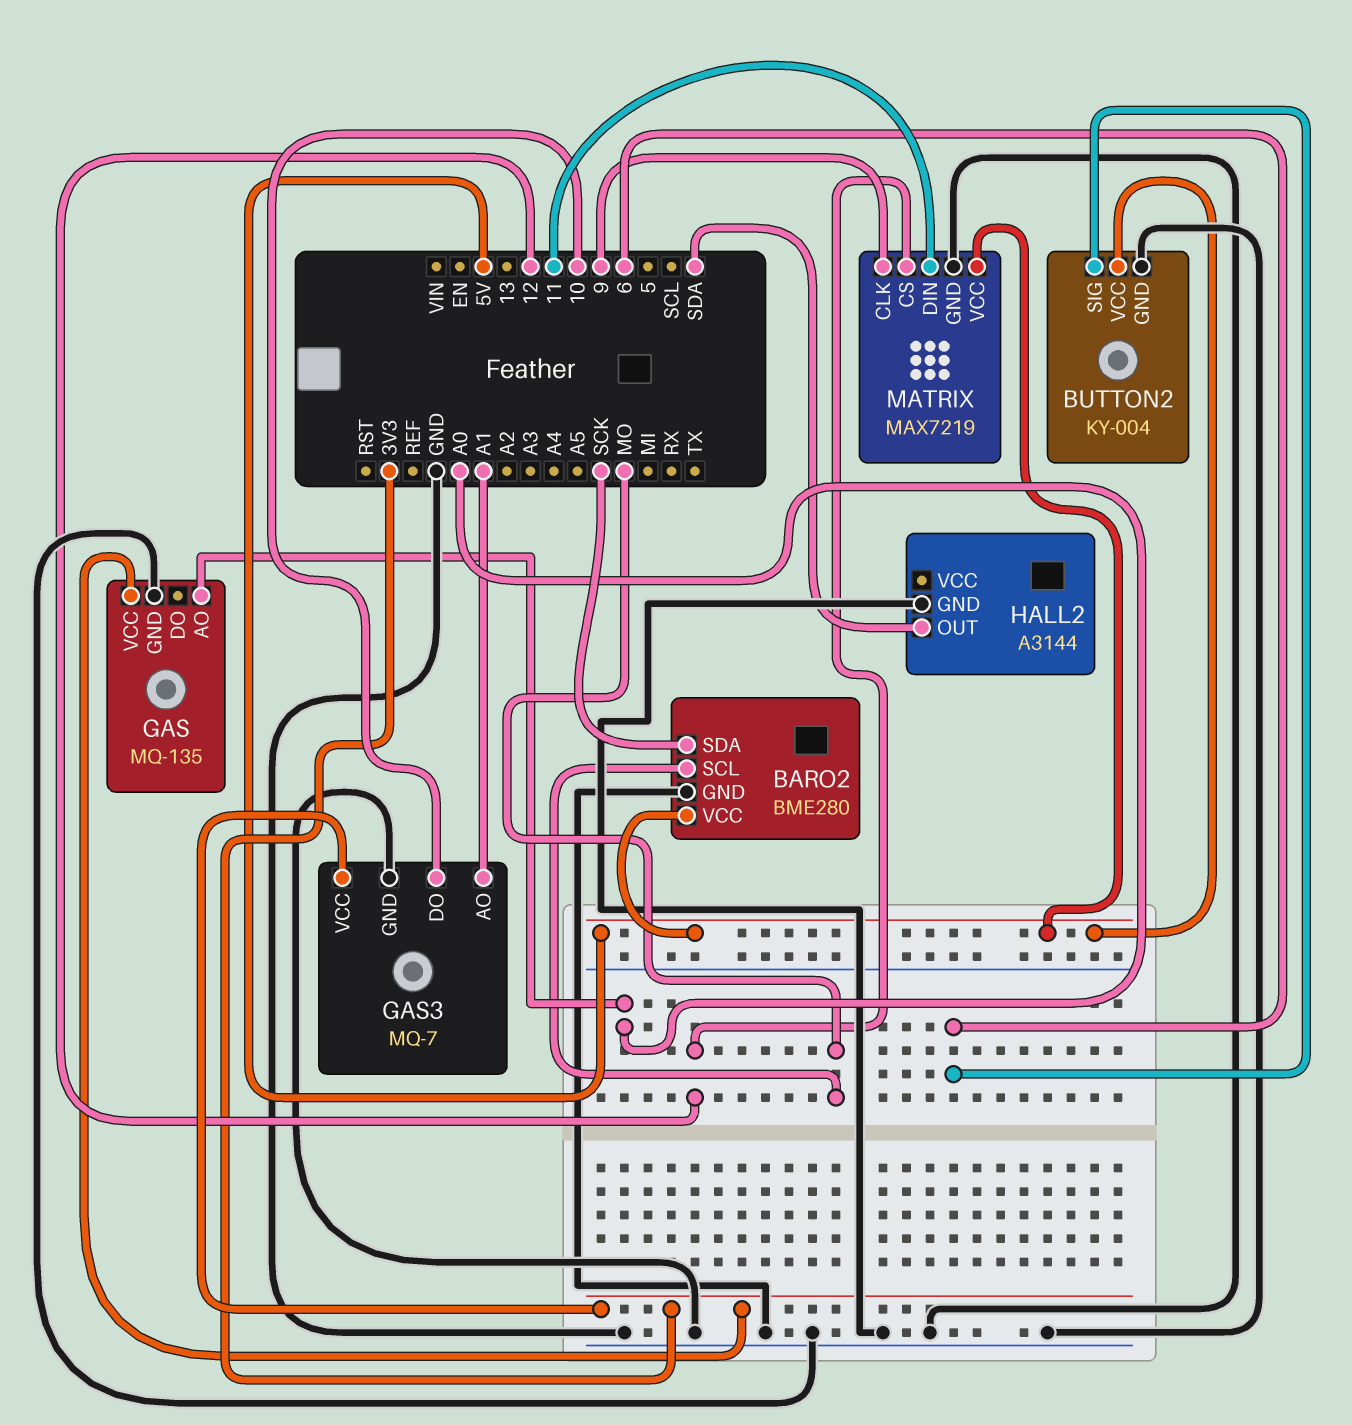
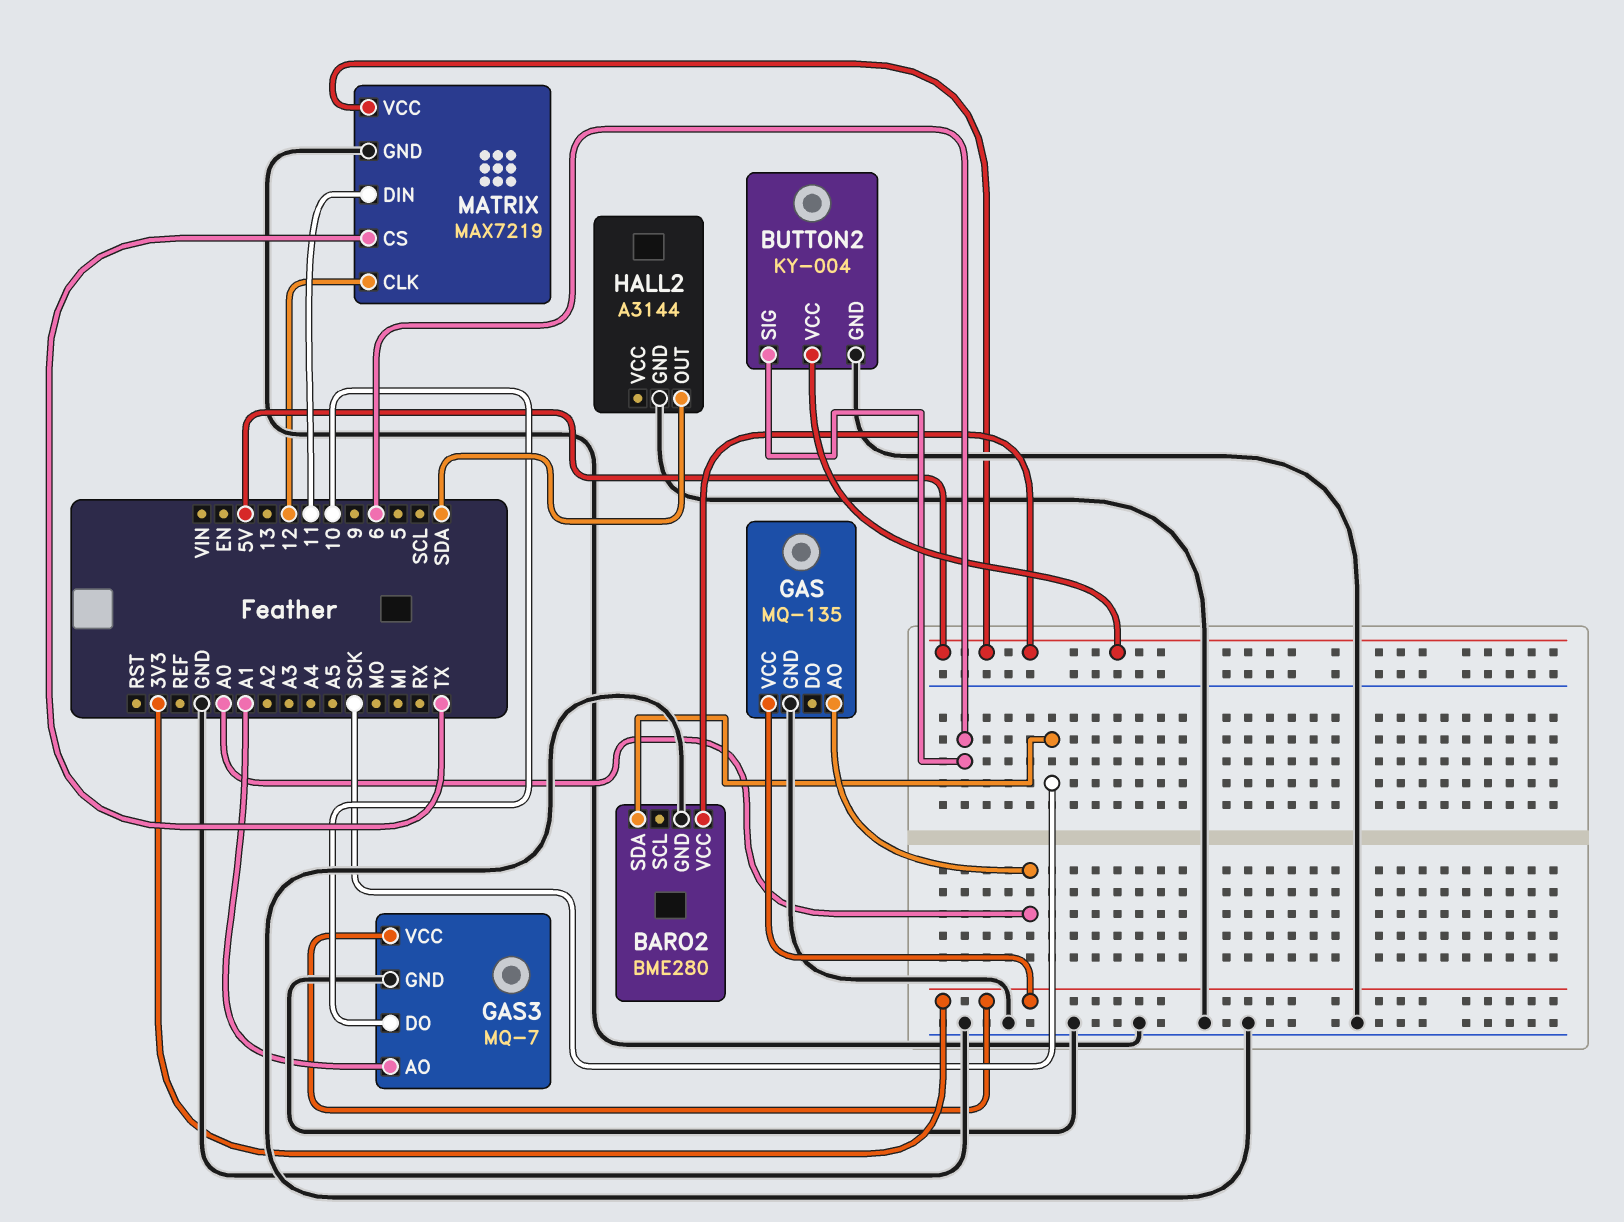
BARO2 pin SCL: MO -> none
MATRIX pin CLK: 9 -> 12
MATRIX pin CS: 12 -> TX

